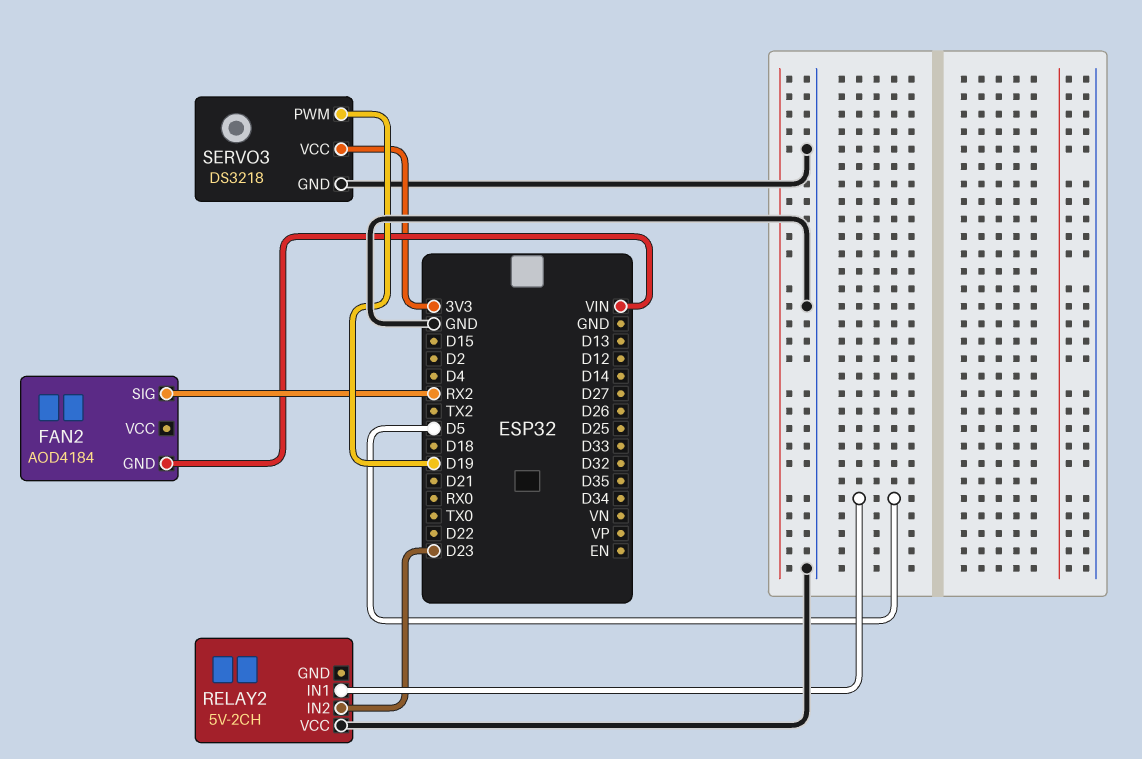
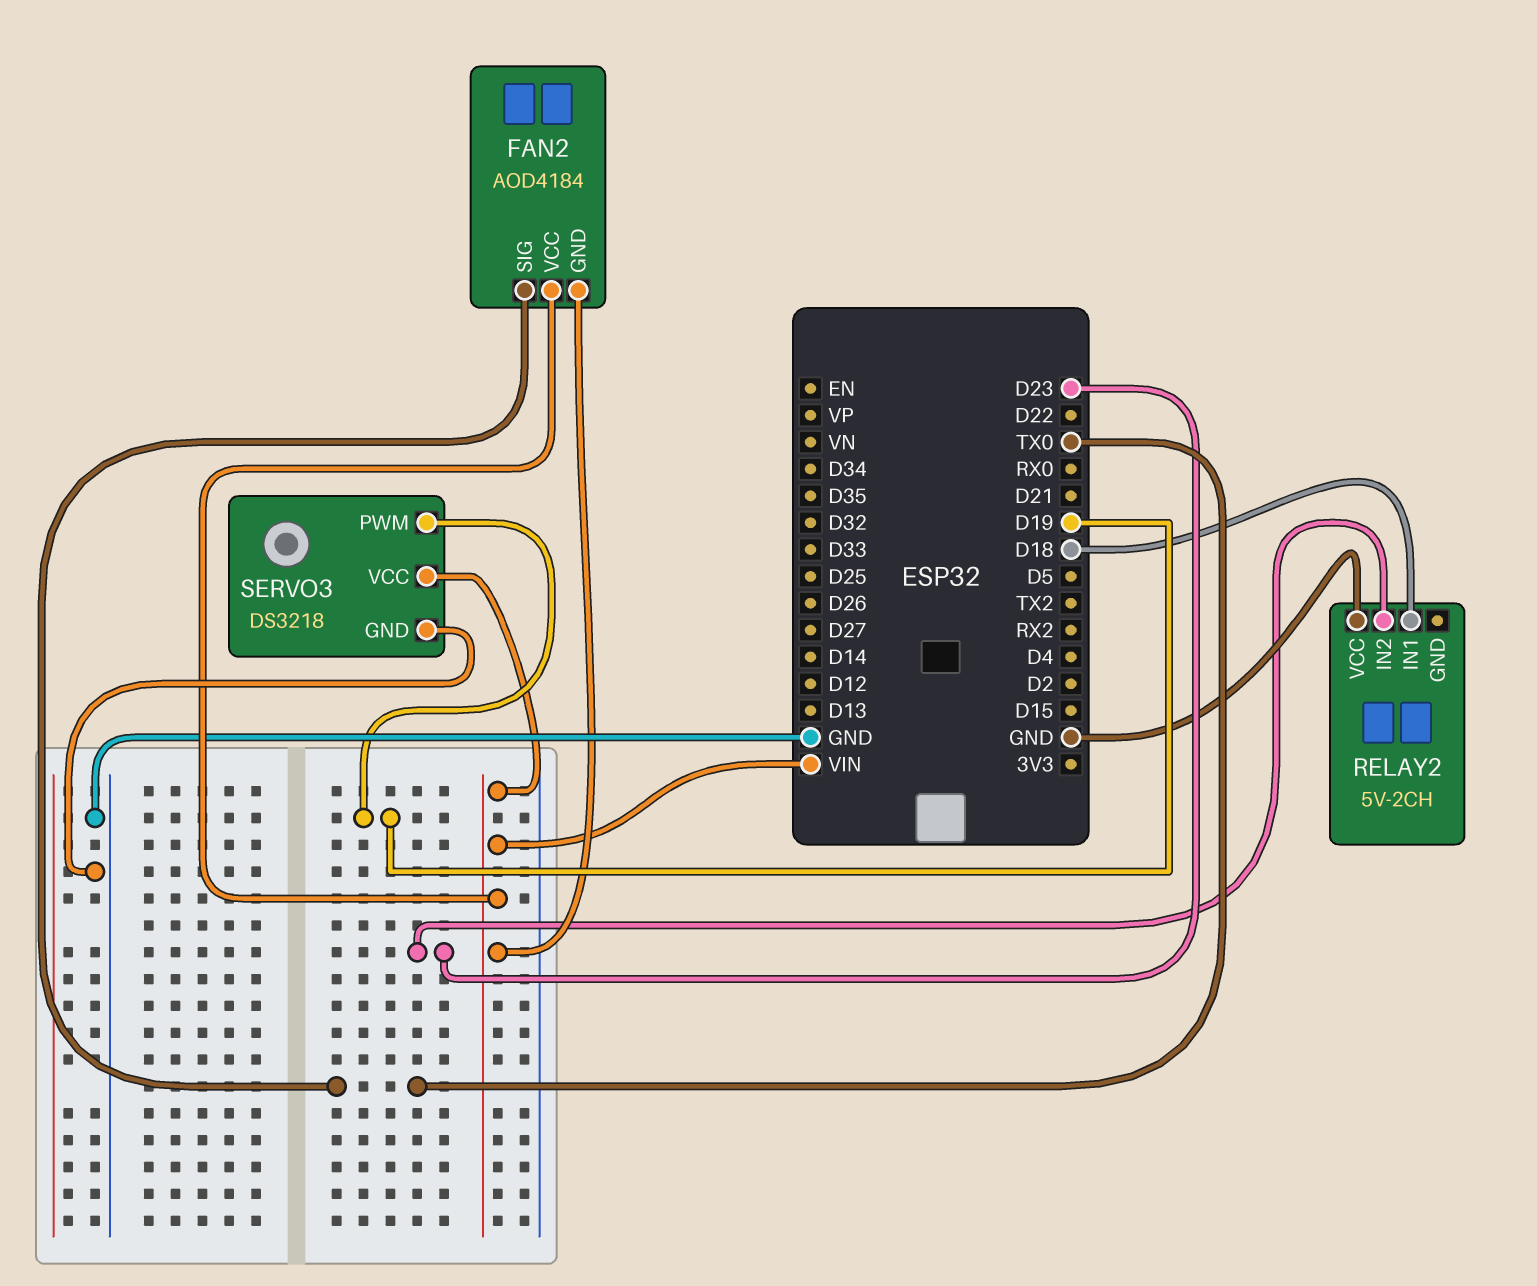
FAN2 pin SIG: RX2 -> TX0
FAN2 pin VCC: none -> VIN
RELAY2 pin IN1: D5 -> D18
SERVO3 pin VCC: 3V3 -> VIN

